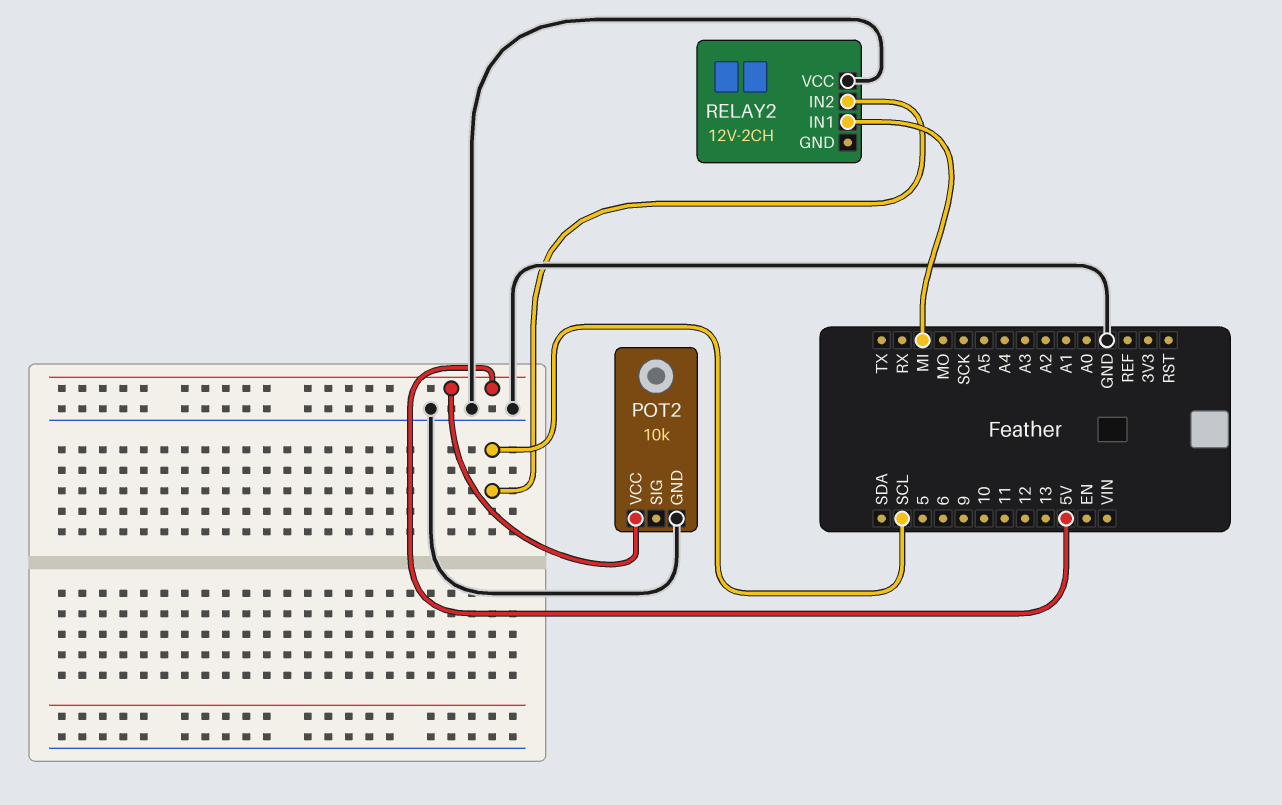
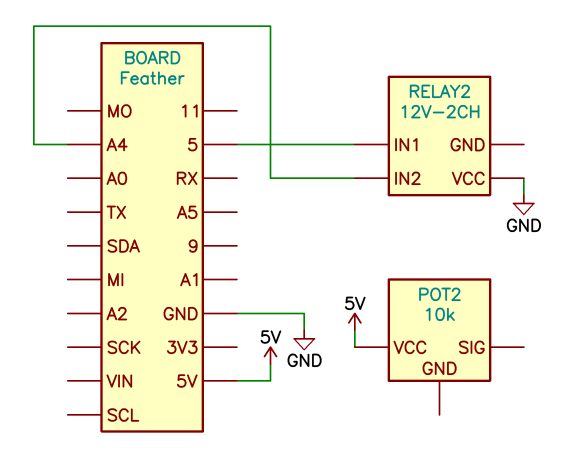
POT2 pin GND: GND -> none
RELAY2 pin IN1: MI -> 5
RELAY2 pin IN2: SCL -> A4

